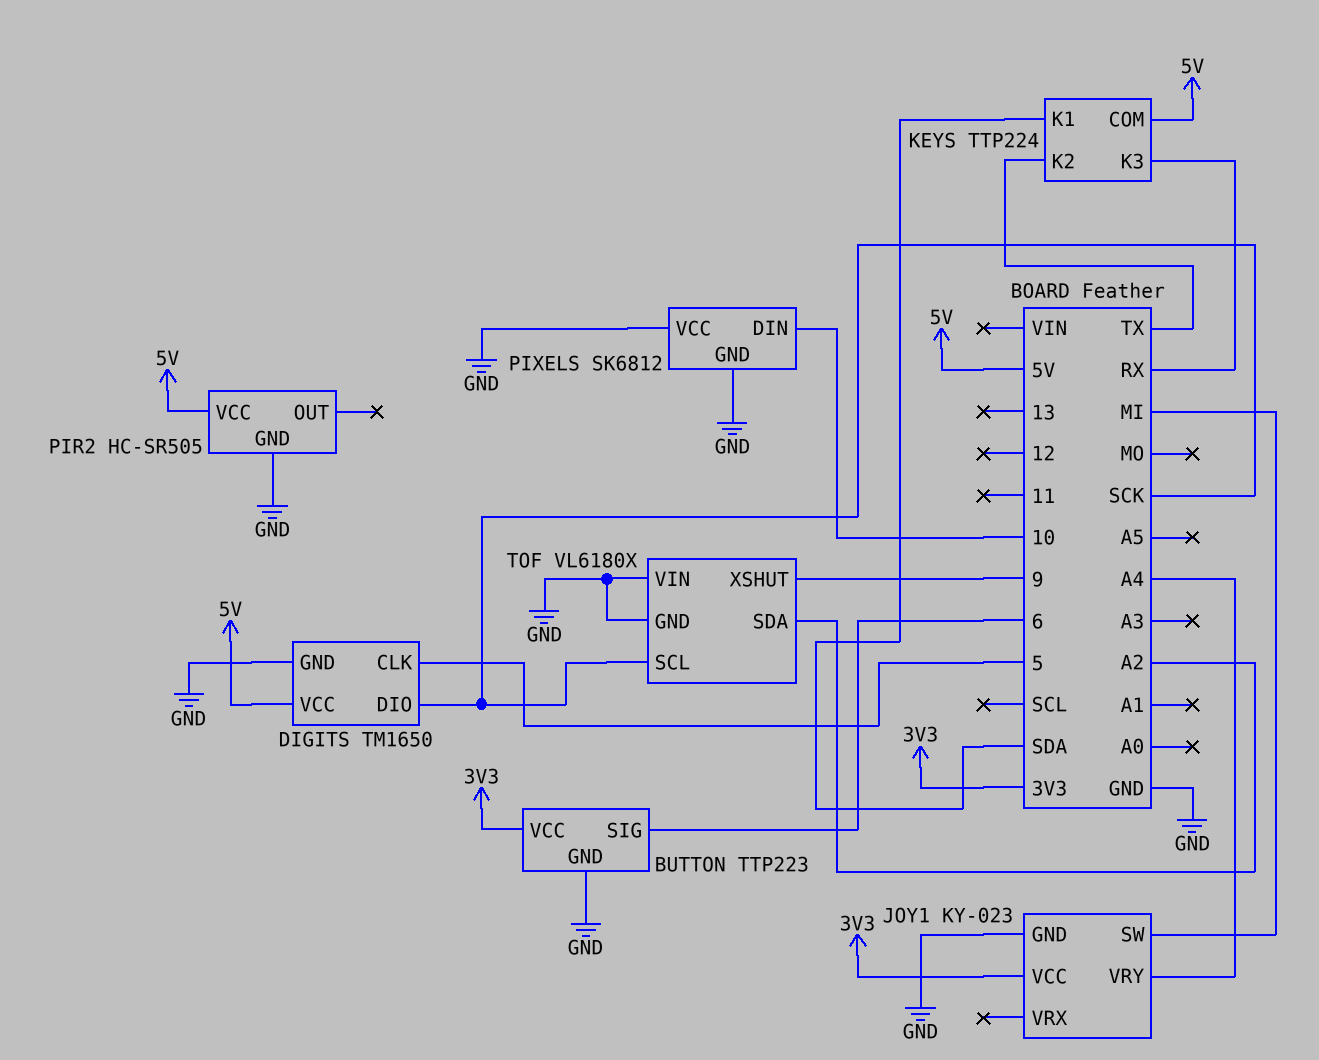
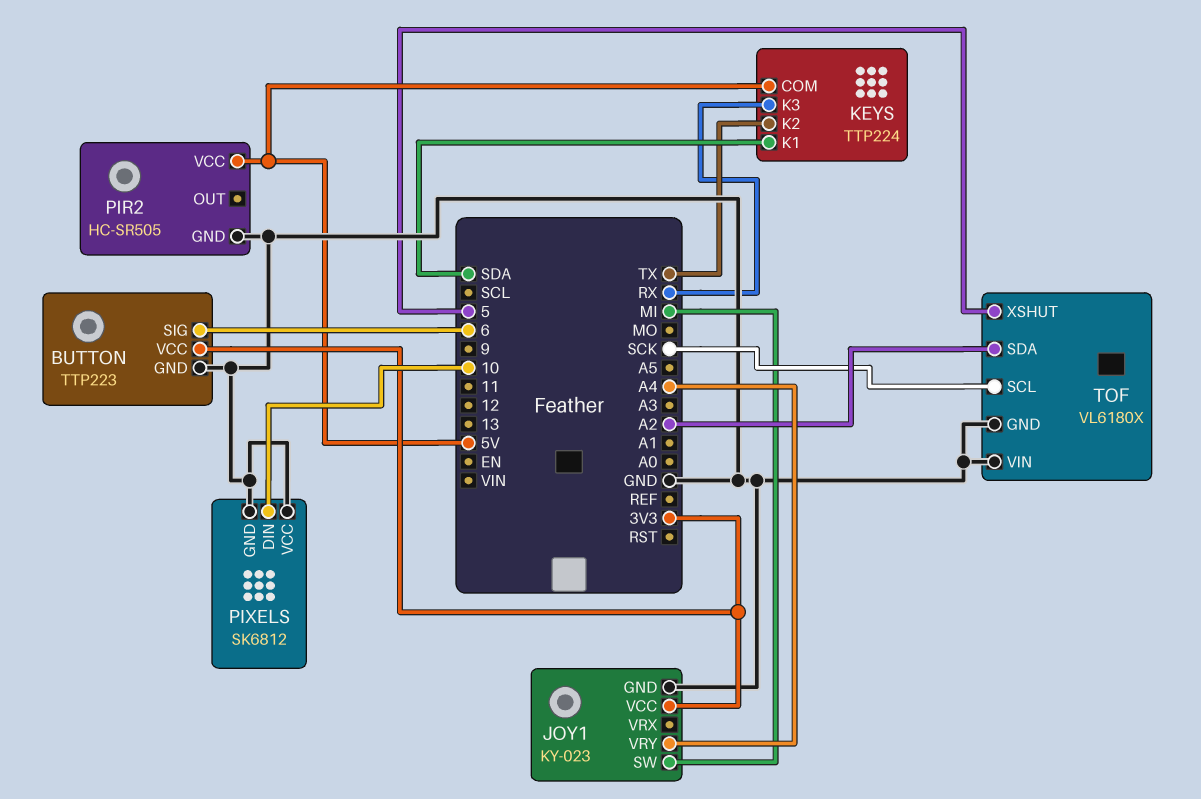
DIGITS: TM1650 -> none
DIGITS pin CLK: 5 -> none
DIGITS pin DIO: SCK -> none
DIGITS pin GND: GND -> none
DIGITS pin VCC: 5V -> none
TOF pin XSHUT: 9 -> 5

